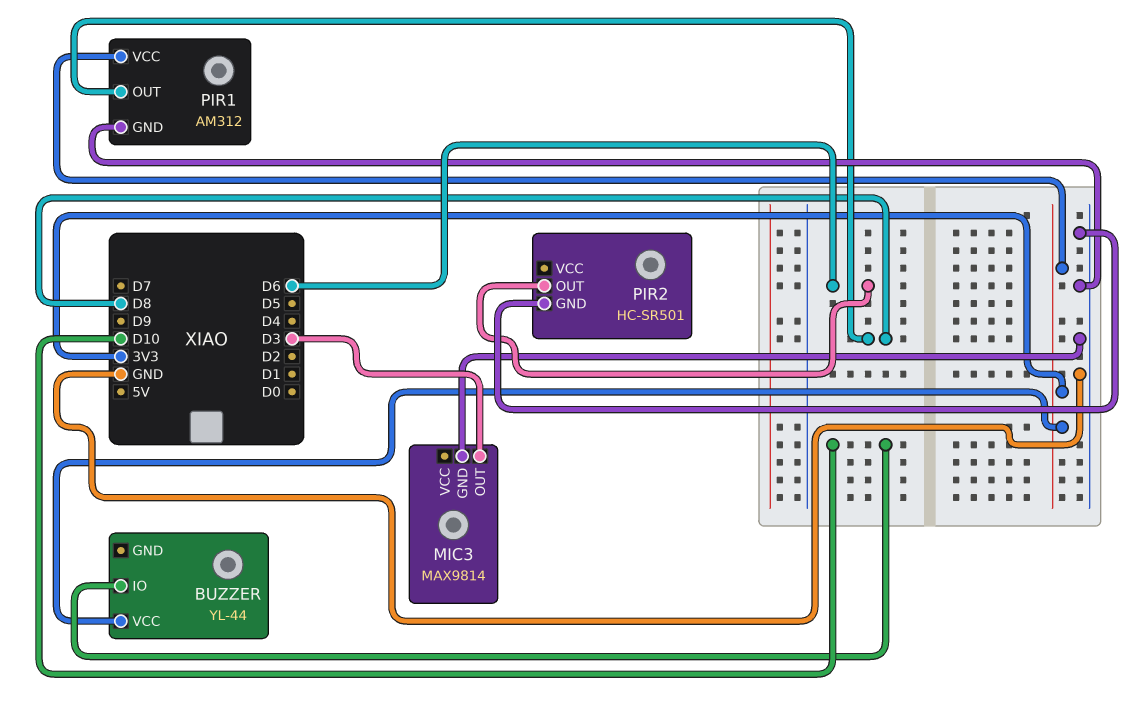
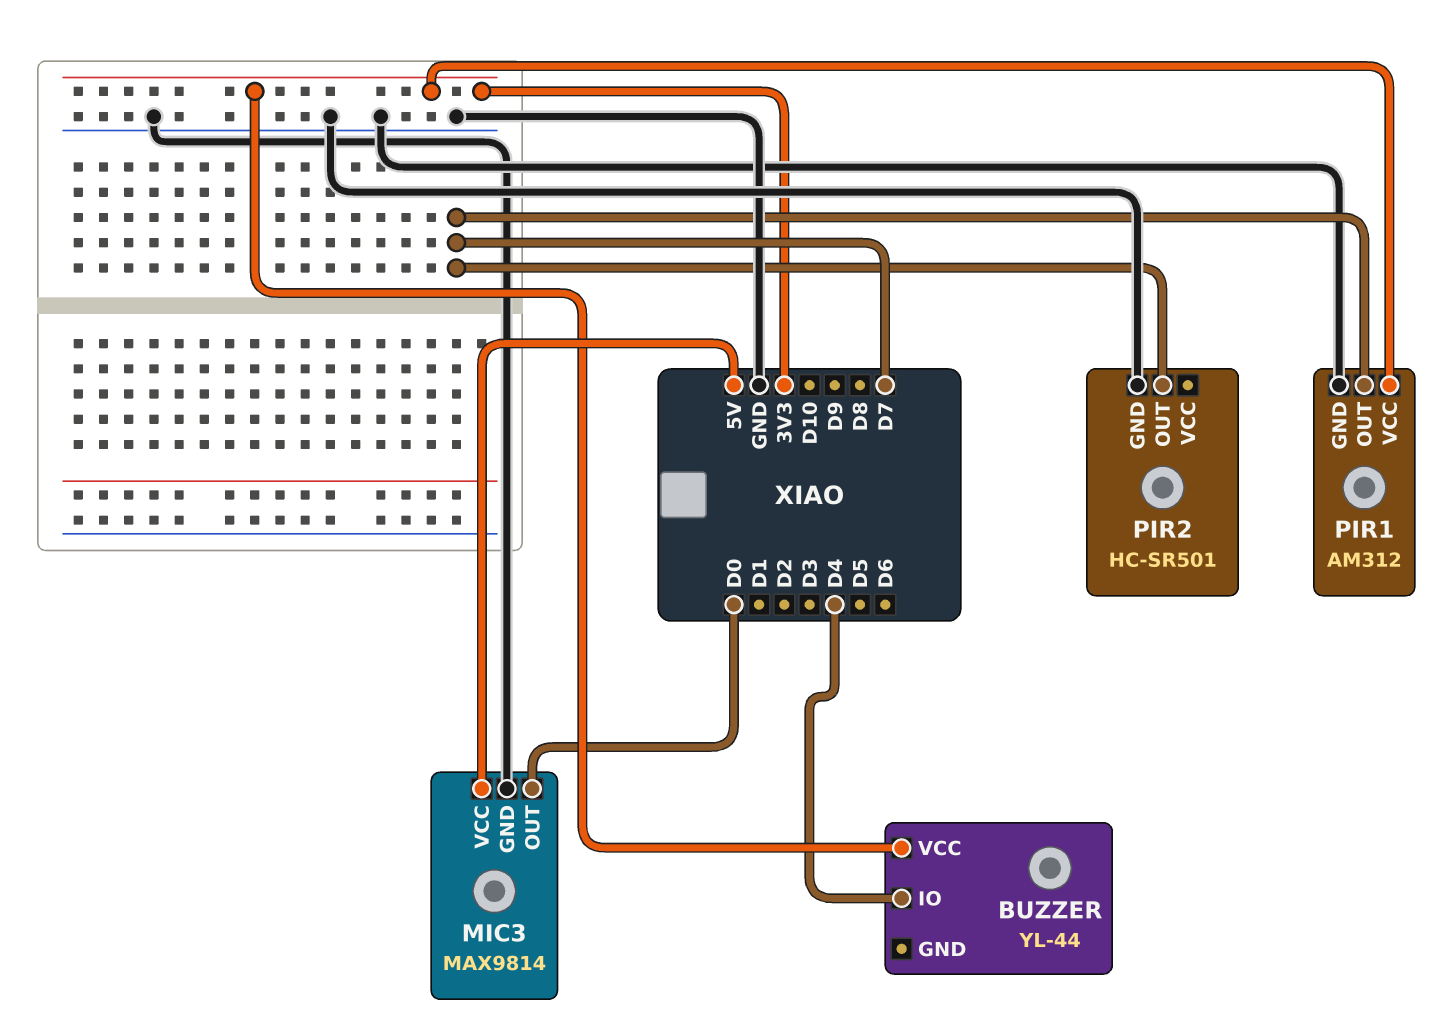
BUZZER pin IO: D10 -> D4
MIC3 pin OUT: D3 -> D0
MIC3 pin VCC: none -> 5V
PIR1 pin OUT: D8 -> D7
PIR2 pin OUT: D6 -> D7

